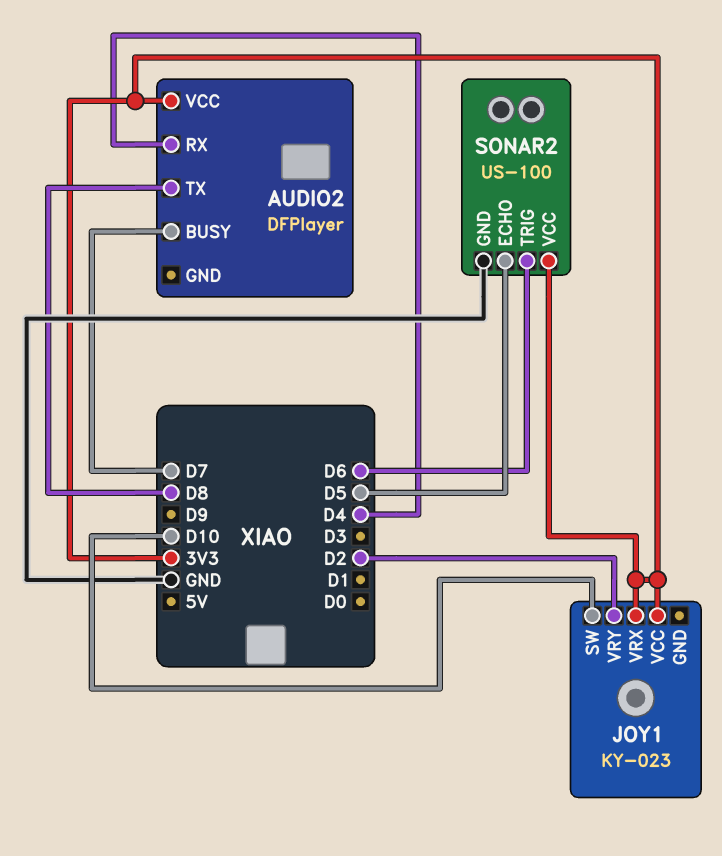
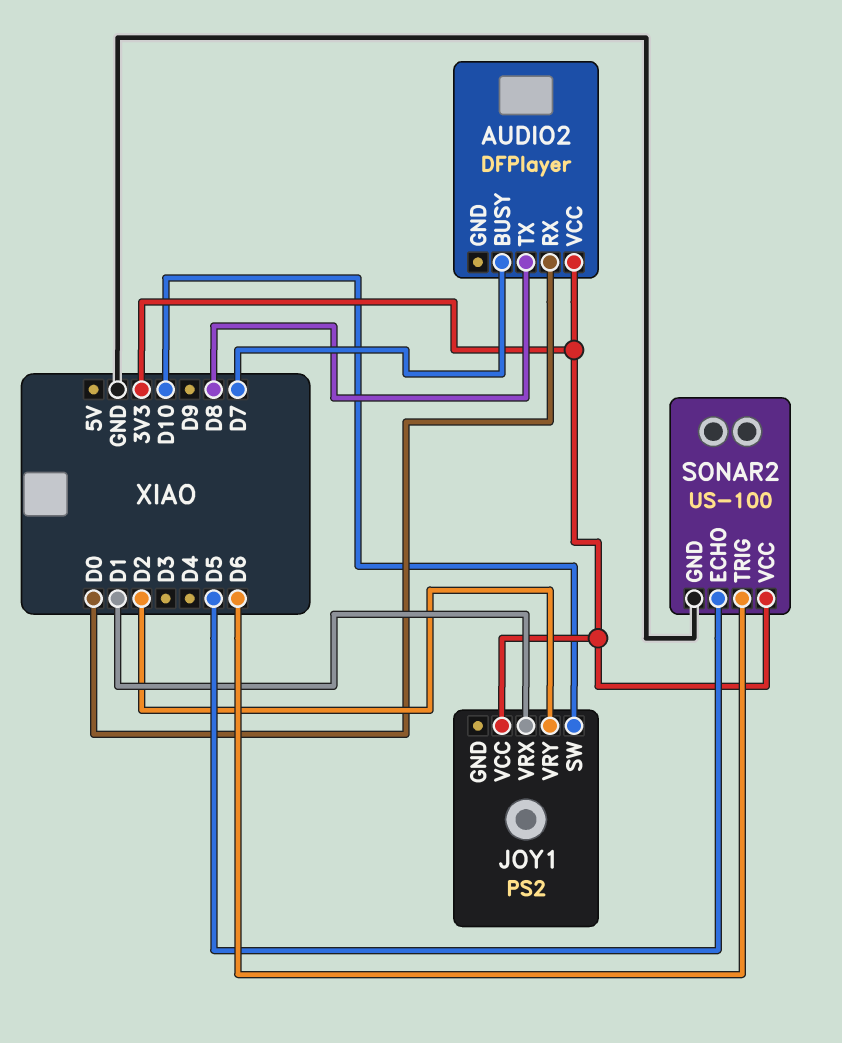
AUDIO2 pin RX: D4 -> D0
JOY1: KY-023 -> PS2
JOY1 pin VRX: 3V3 -> D1

